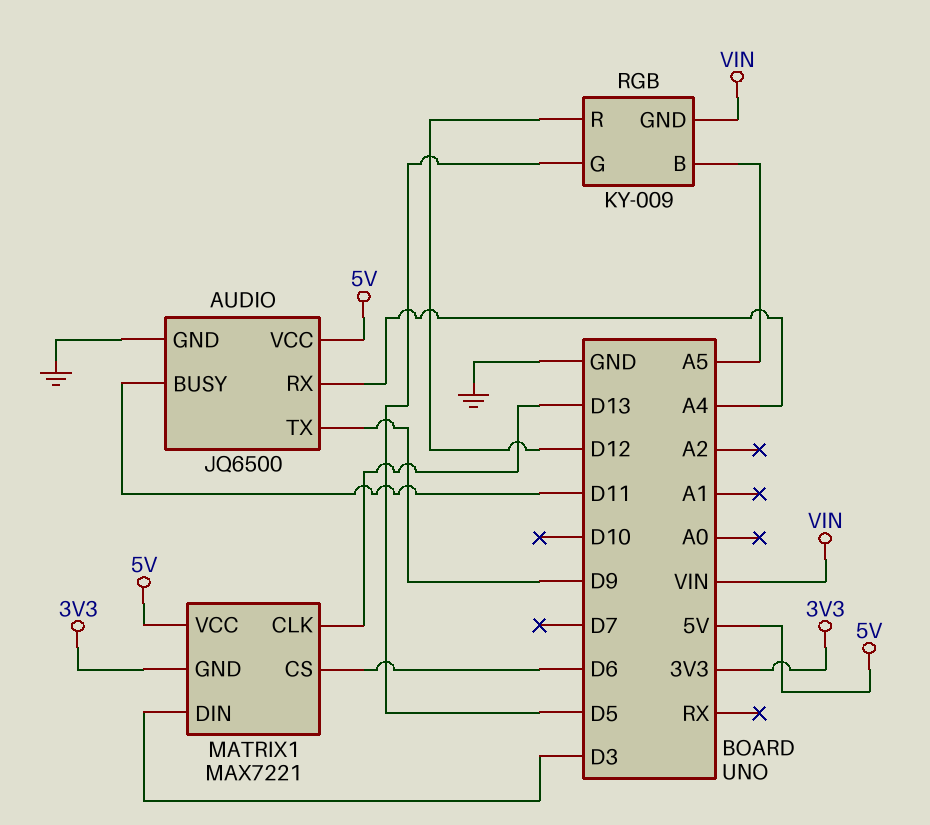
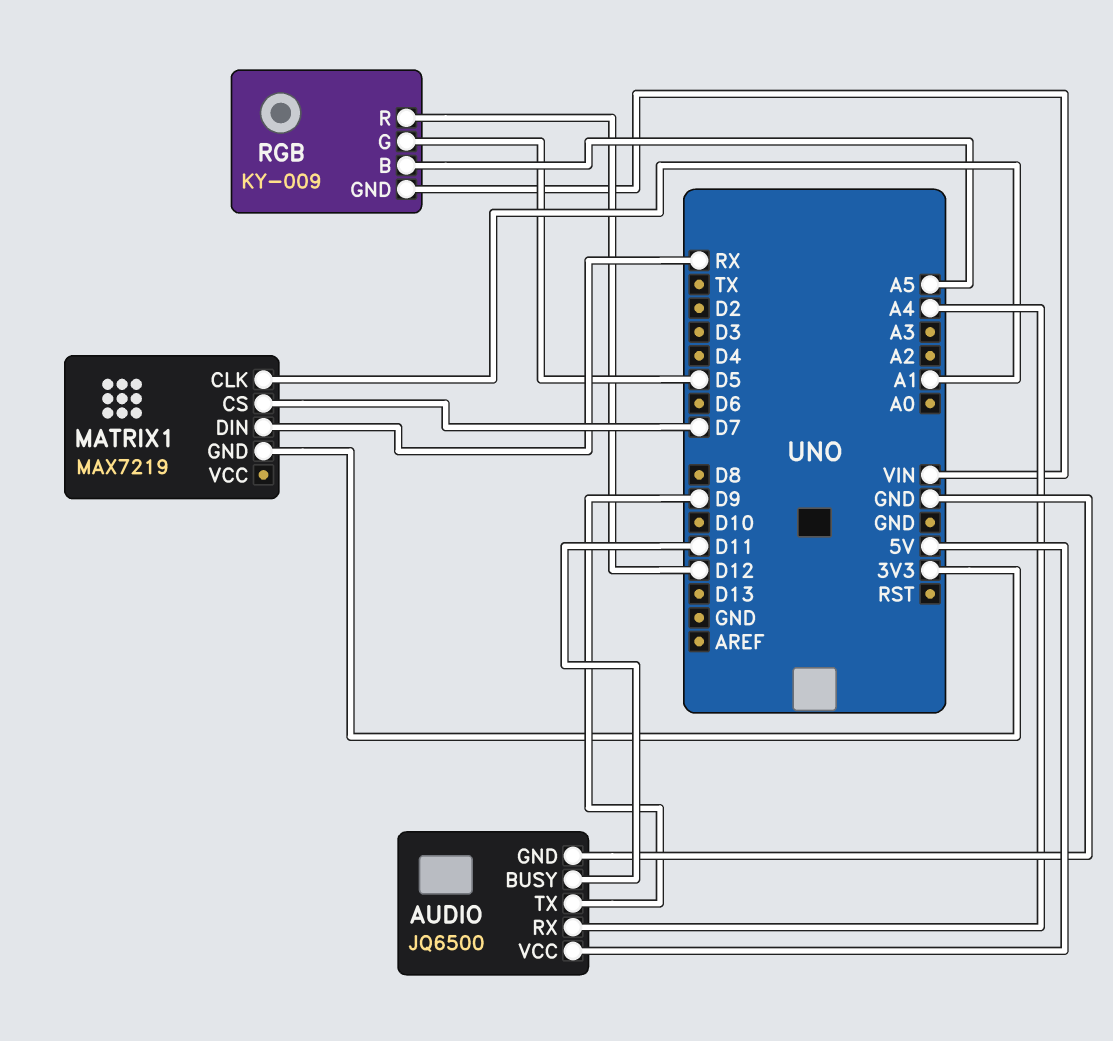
MATRIX1: MAX7221 -> MAX7219
MATRIX1 pin CLK: D13 -> A1
MATRIX1 pin CS: D6 -> D7
MATRIX1 pin DIN: D3 -> RX
MATRIX1 pin VCC: 5V -> none

